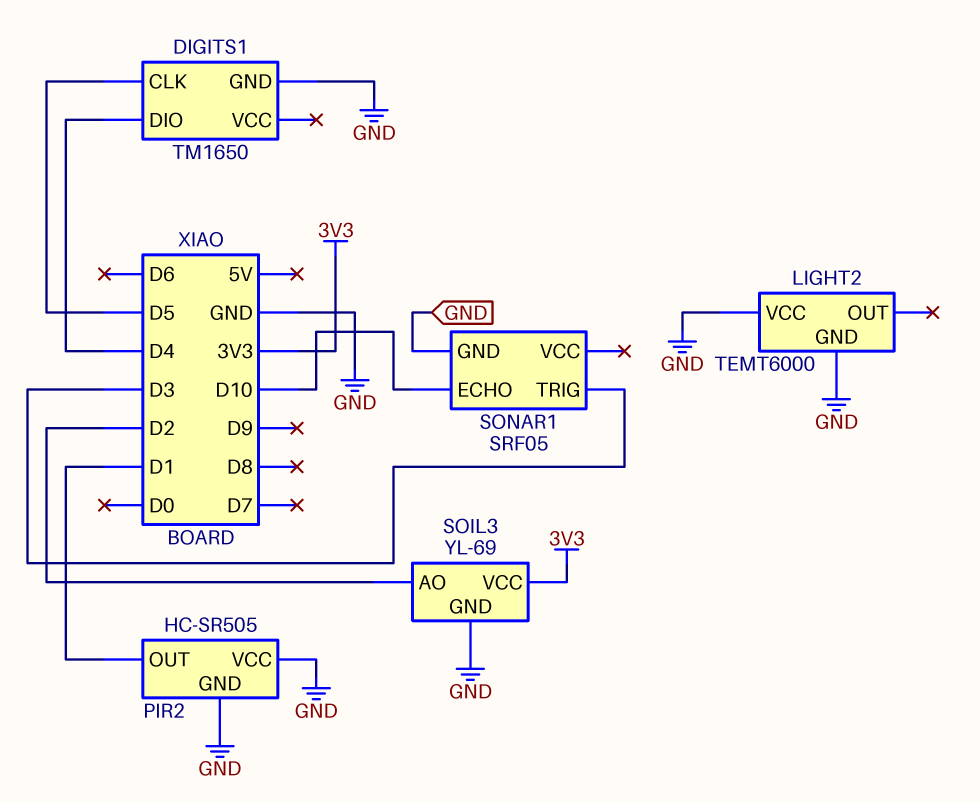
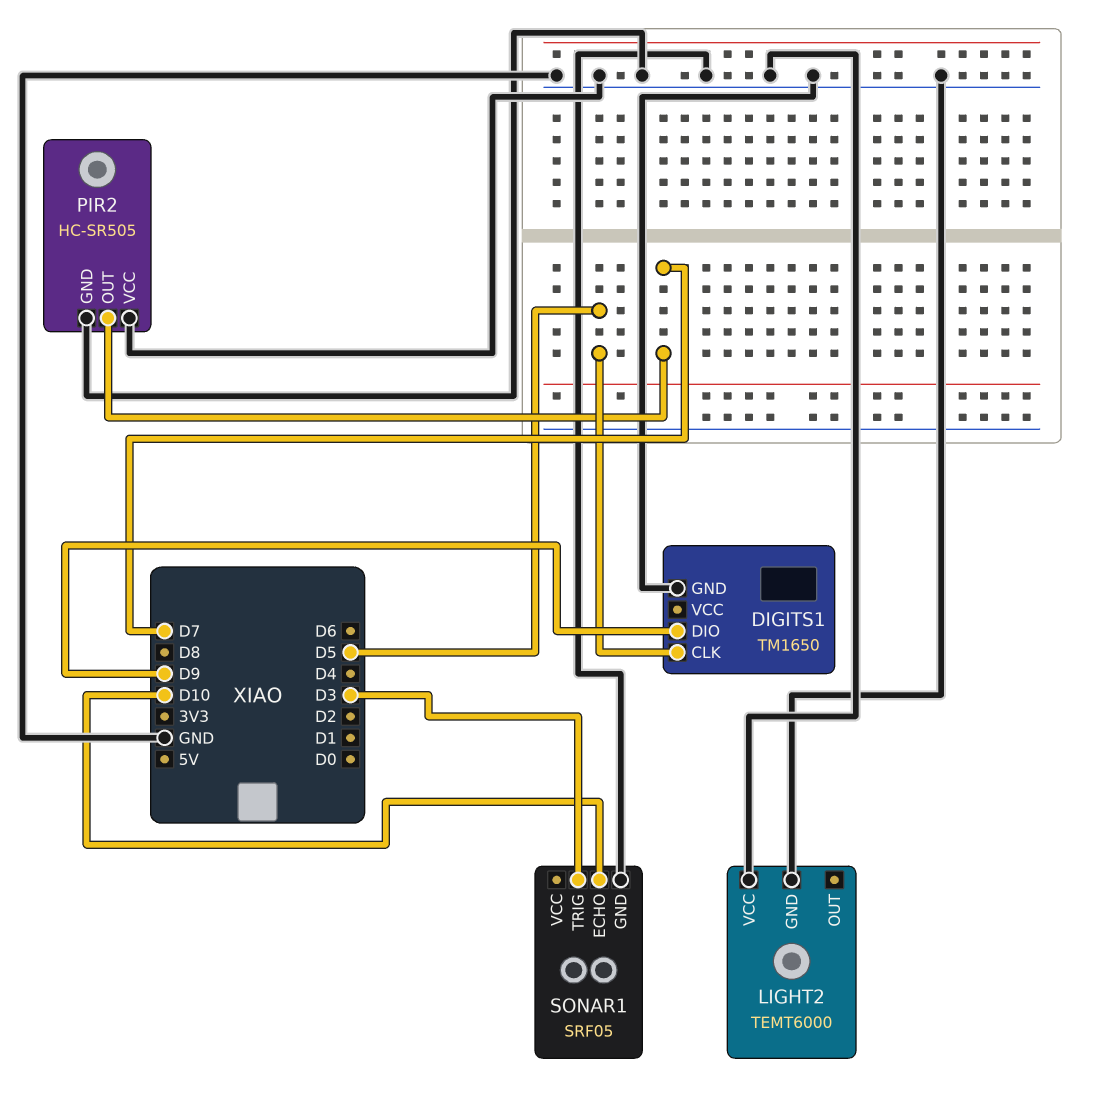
DIGITS1 pin DIO: D4 -> D9
PIR2 pin OUT: D1 -> D7
SOIL3: YL-69 -> none
SOIL3 pin AO: D2 -> none
SOIL3 pin GND: GND -> none
SOIL3 pin VCC: 3V3 -> none

